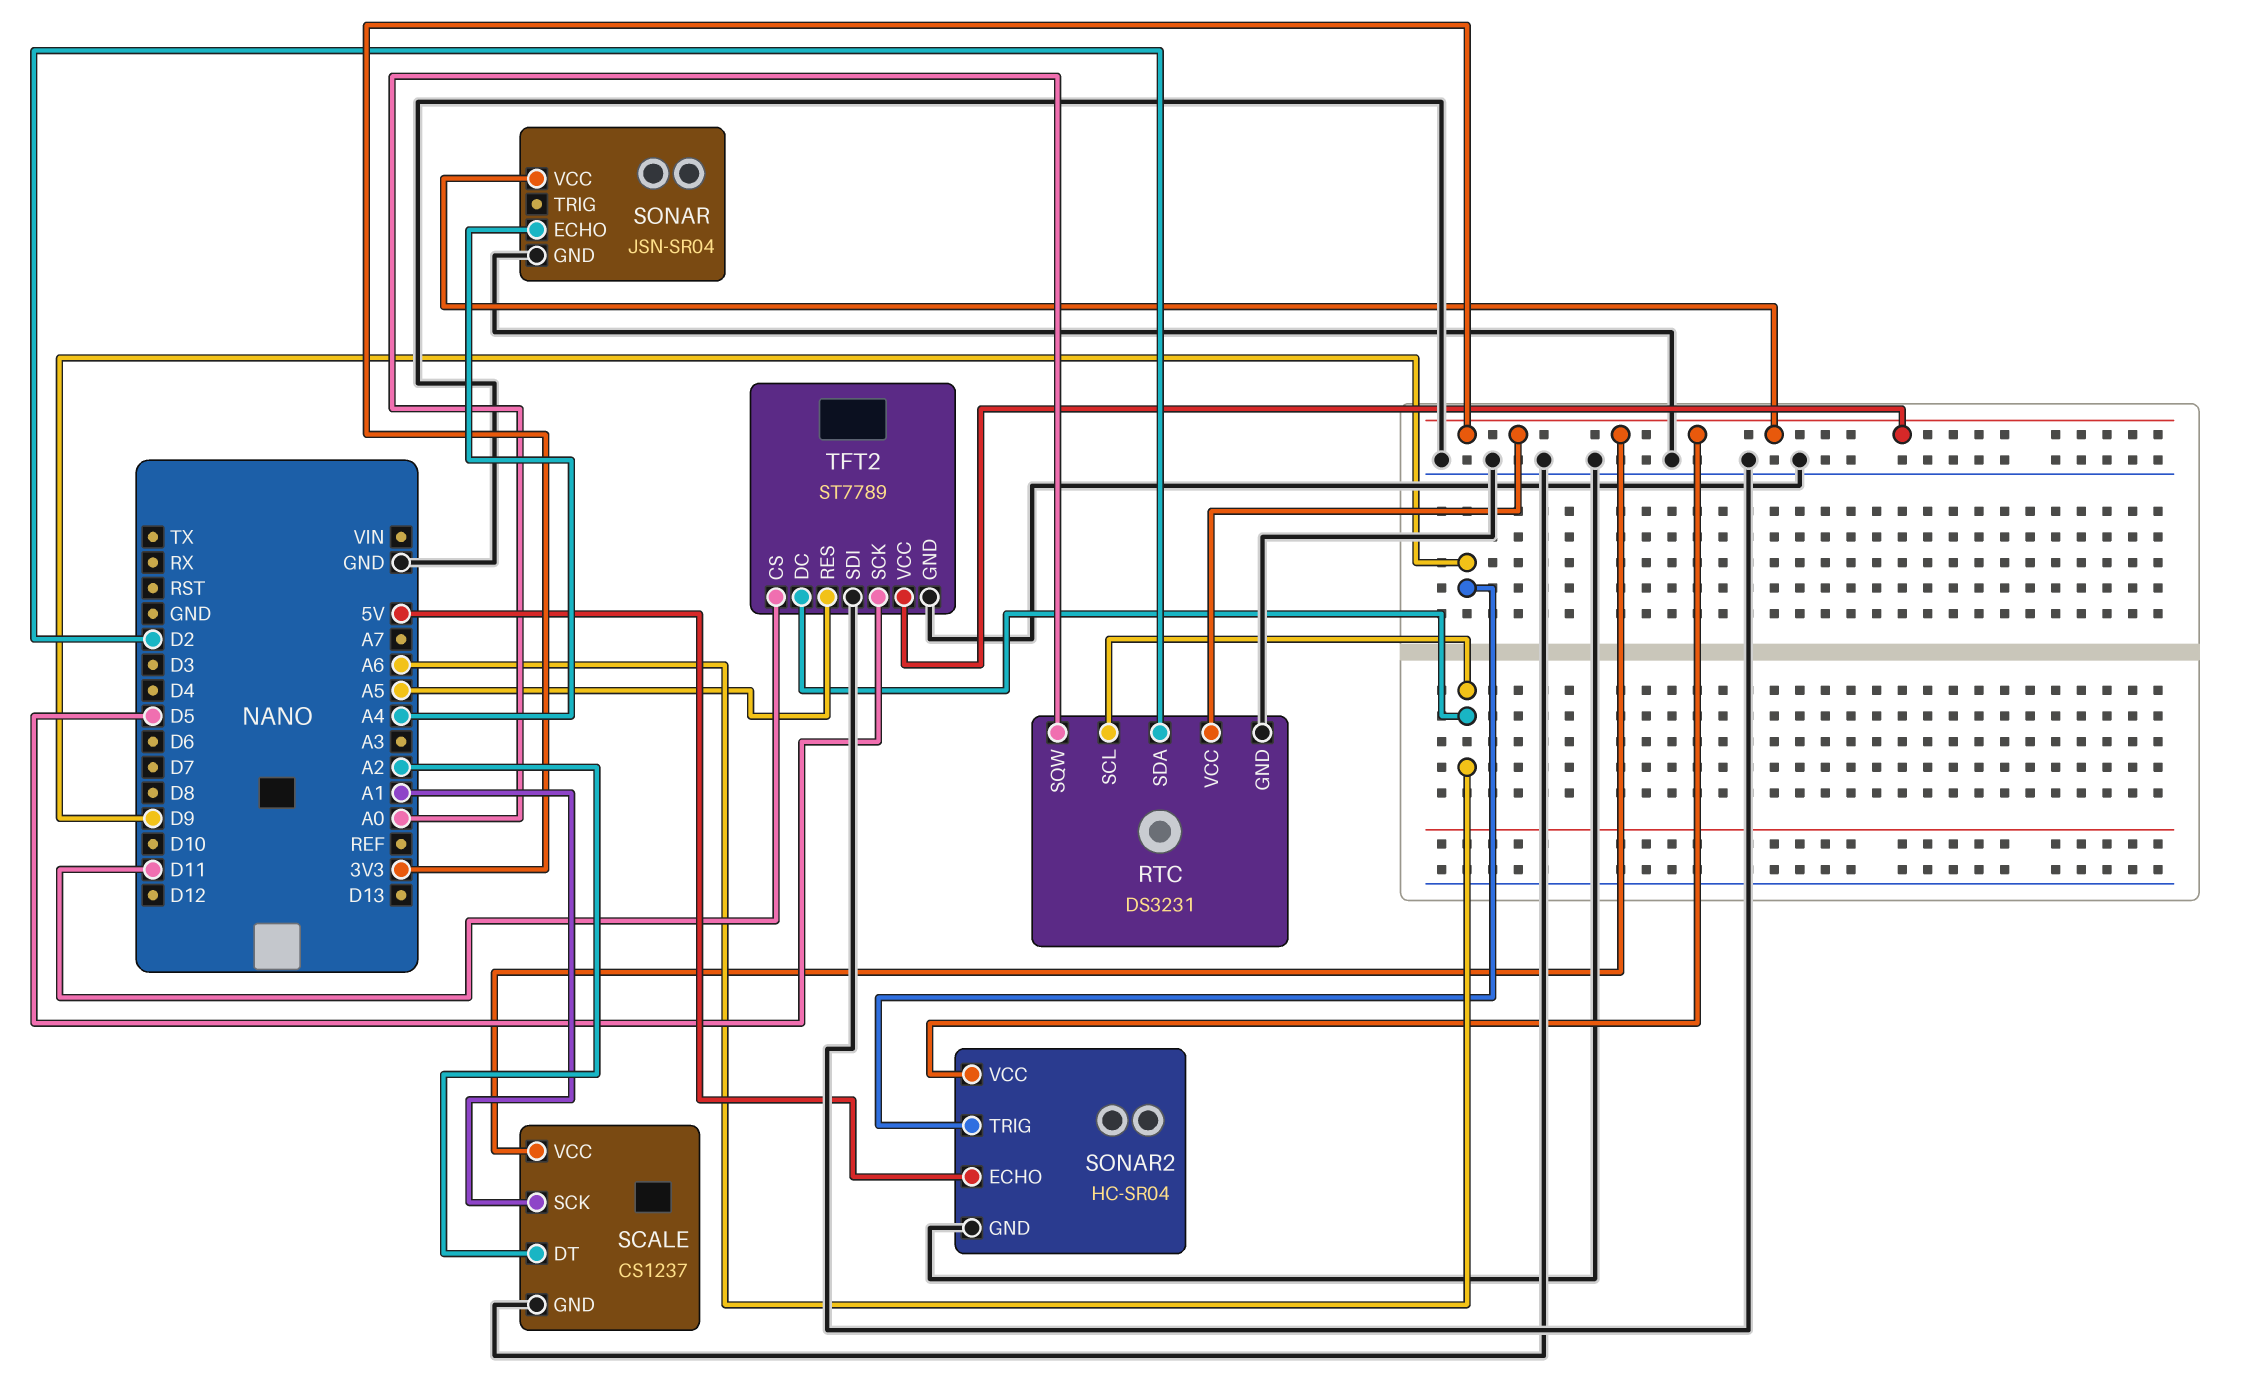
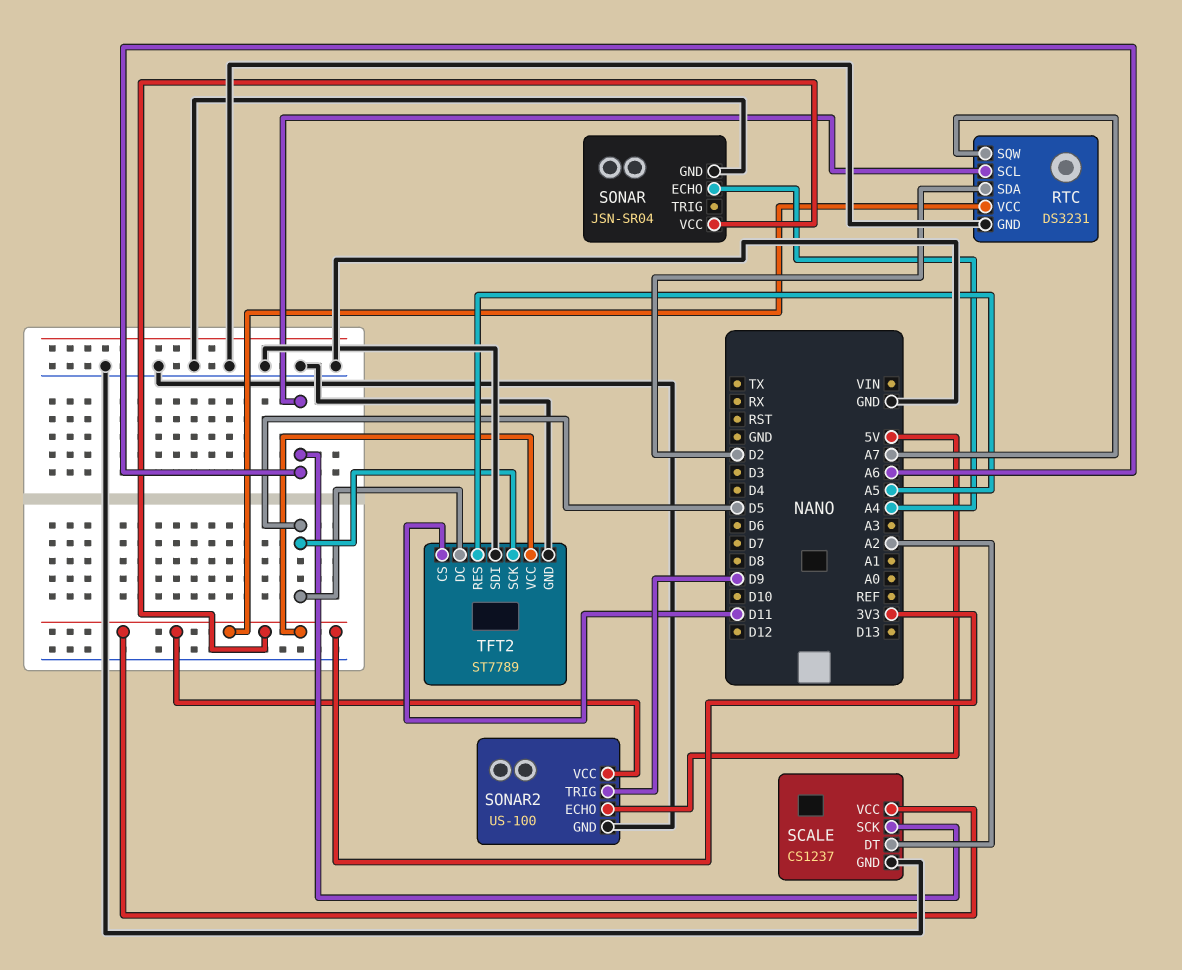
RTC pin SQW: A0 -> A7
SCALE pin SCK: A1 -> A6
SONAR2: HC-SR04 -> US-100
TFT2 pin DC: A6 -> D5

